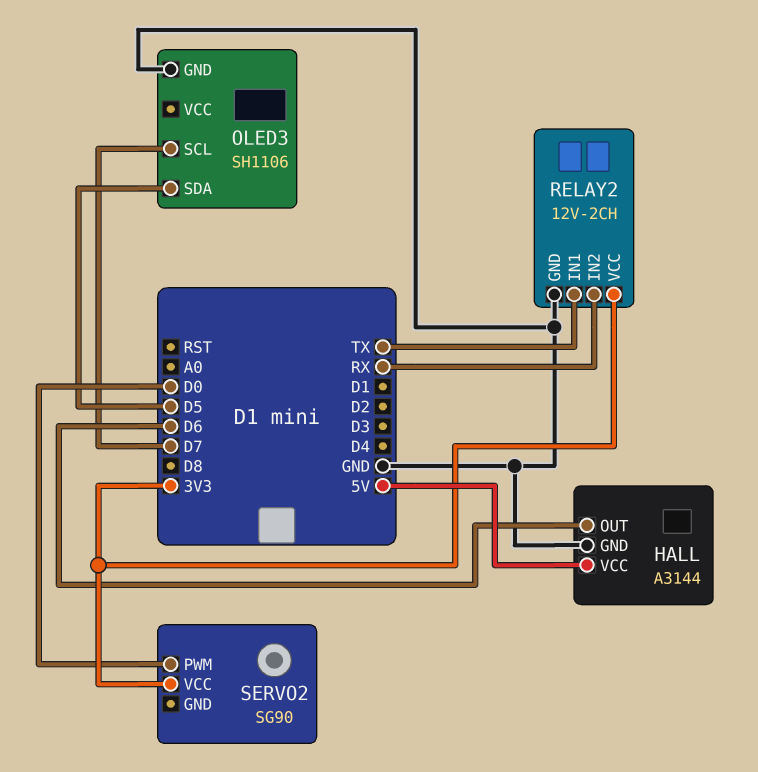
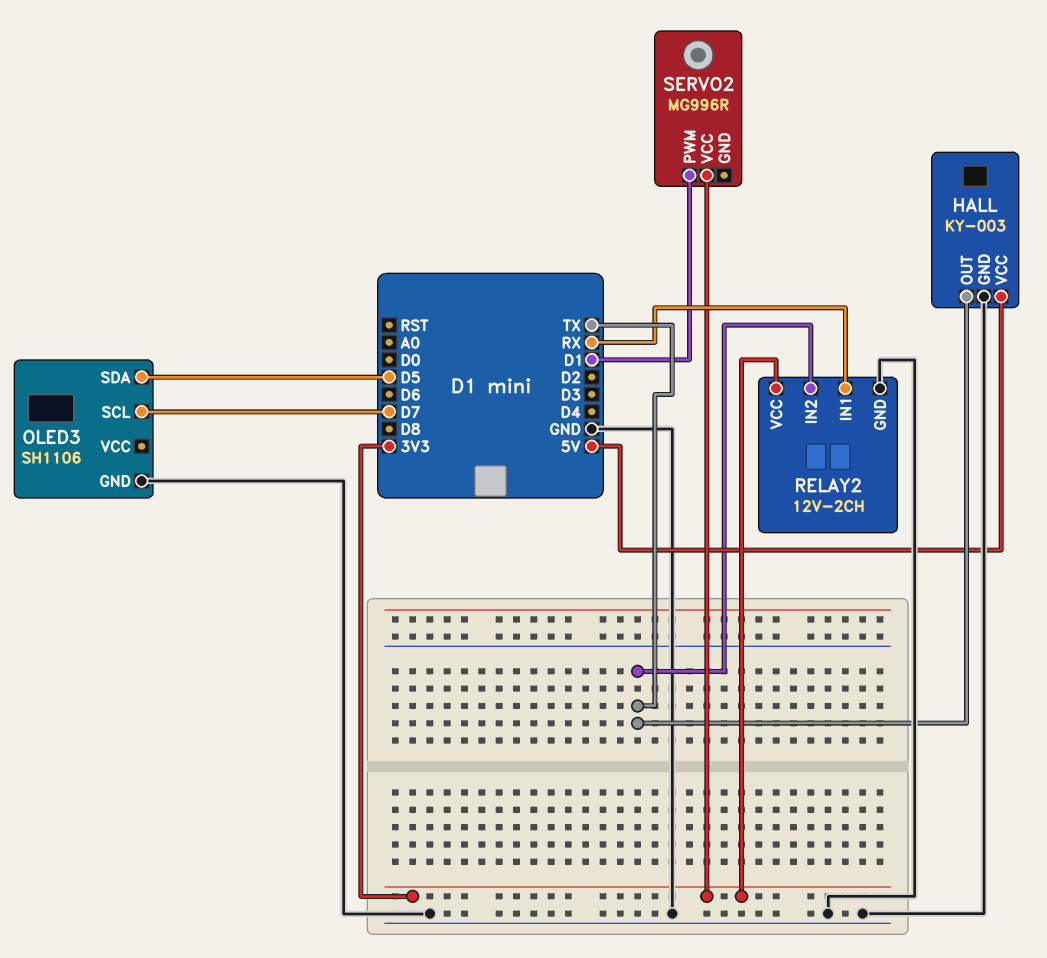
HALL: A3144 -> KY-003
HALL pin OUT: D6 -> TX
RELAY2 pin IN1: TX -> RX
RELAY2 pin IN2: RX -> TX
SERVO2: SG90 -> MG996R
SERVO2 pin PWM: D0 -> D1

